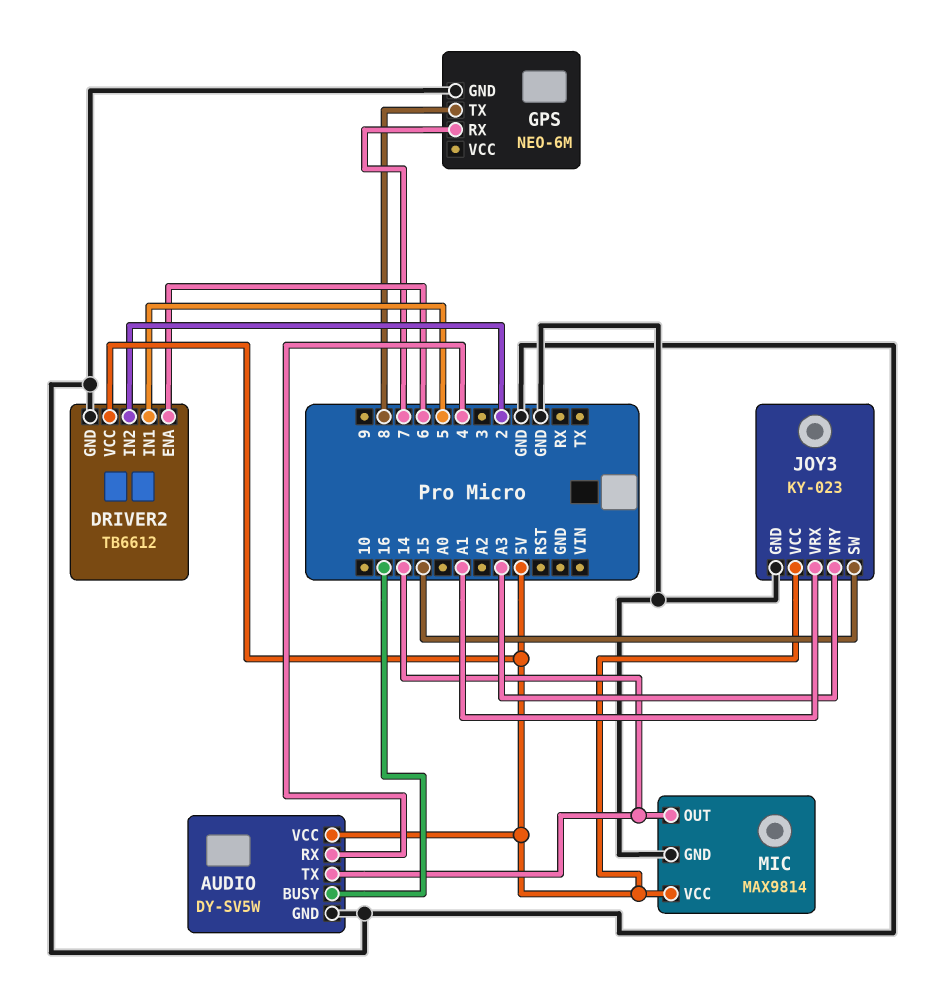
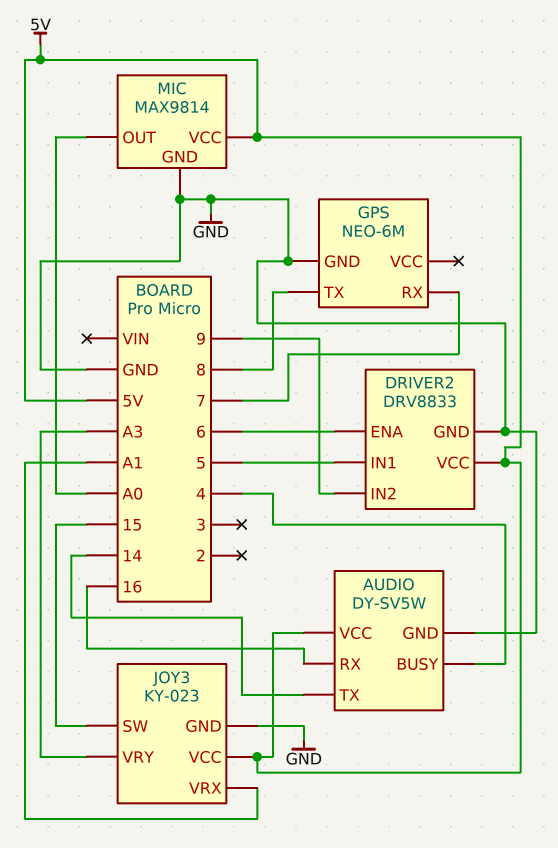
AUDIO pin BUSY: 16 -> 4
AUDIO pin RX: 4 -> 16
DRIVER2: TB6612 -> DRV8833
DRIVER2 pin IN2: 2 -> 9
MIC pin OUT: 14 -> A0

